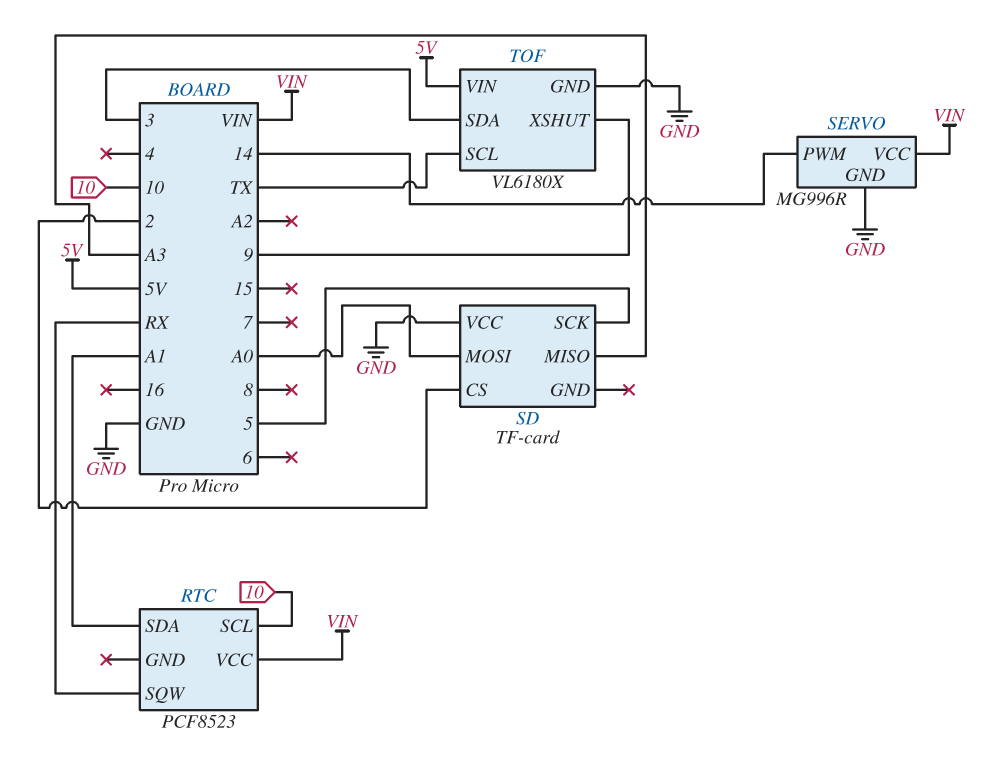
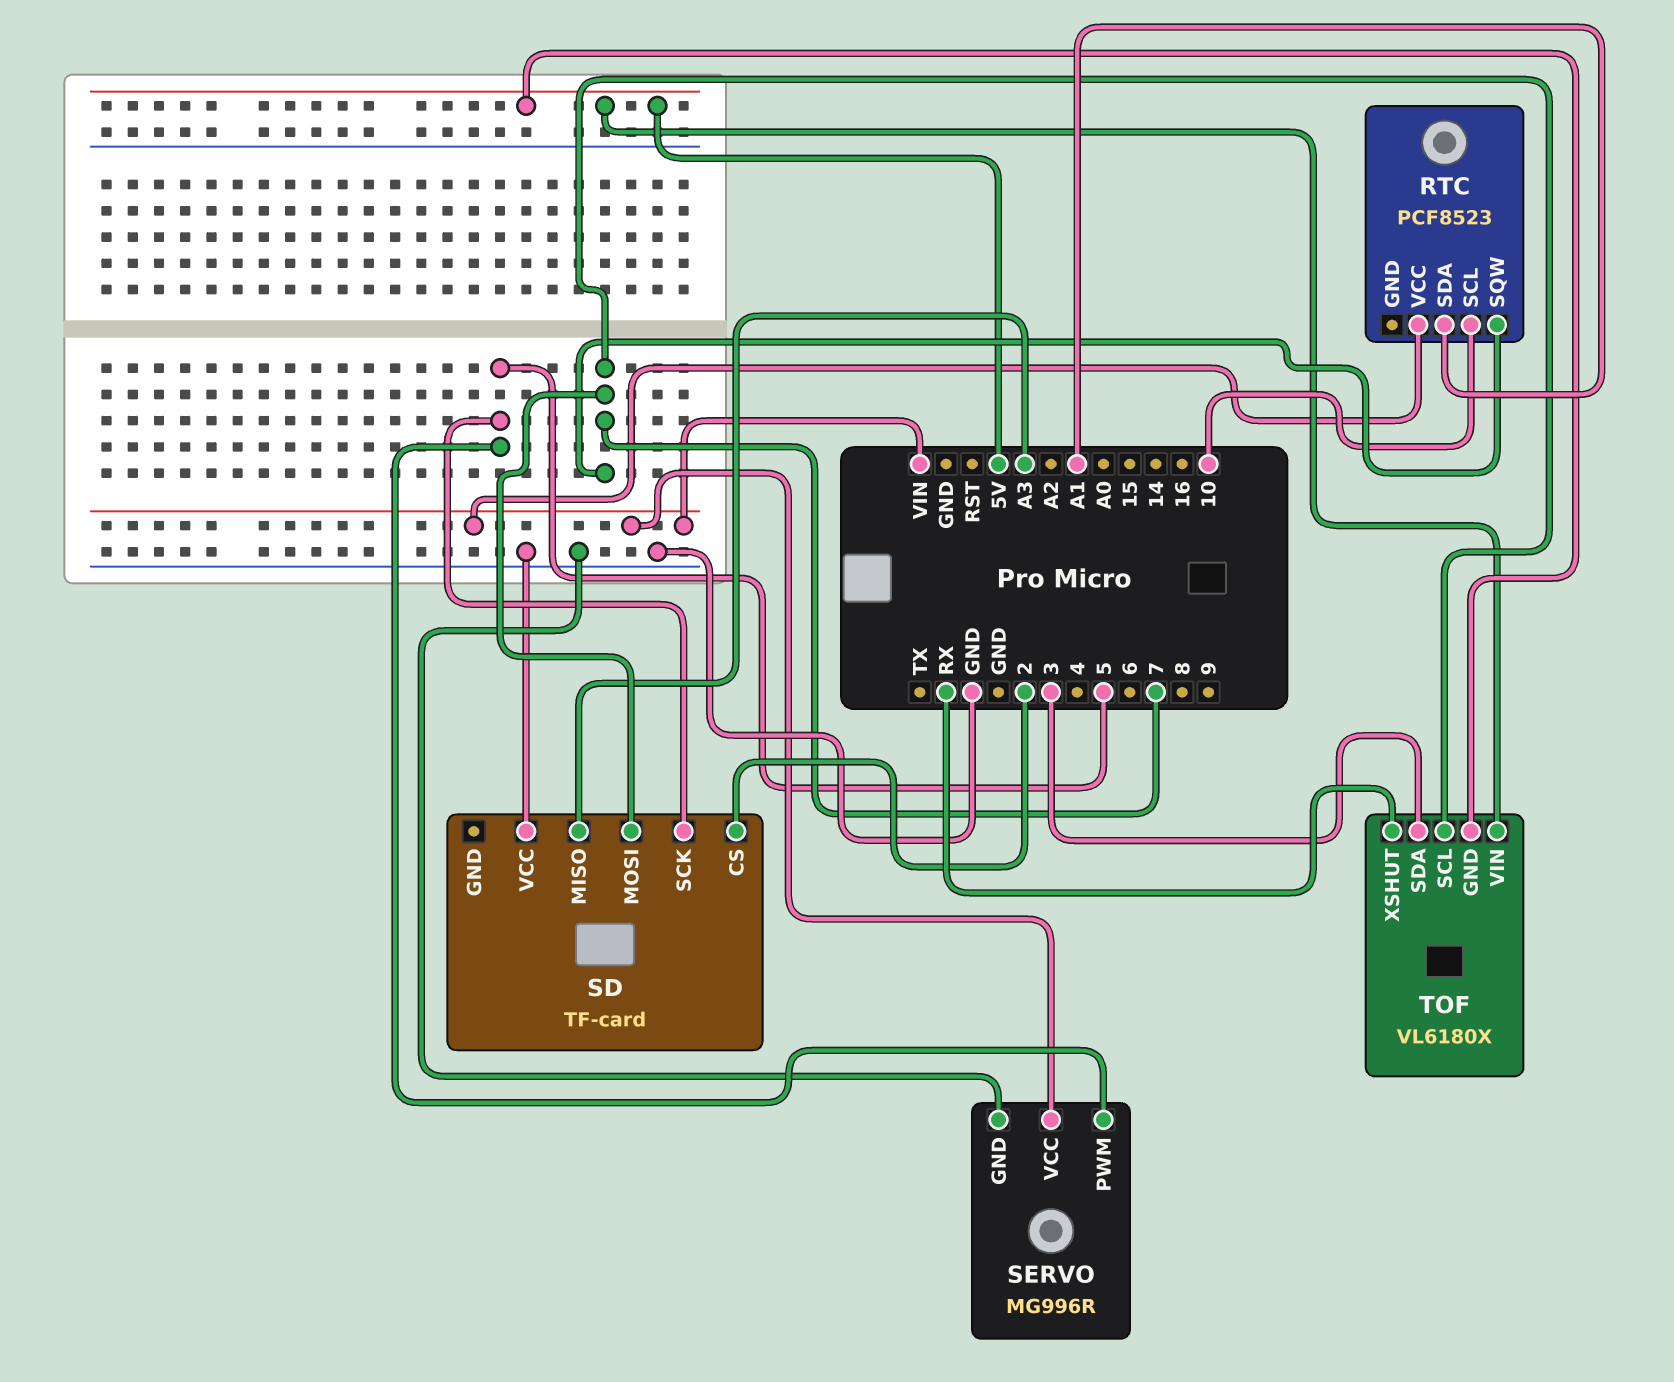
RTC pin SQW: RX -> 7
SD pin MOSI: A0 -> 7
SERVO pin PWM: 14 -> 5
TOF pin GND: GND -> 5V
TOF pin SCL: TX -> 7
TOF pin XSHUT: 9 -> RX

